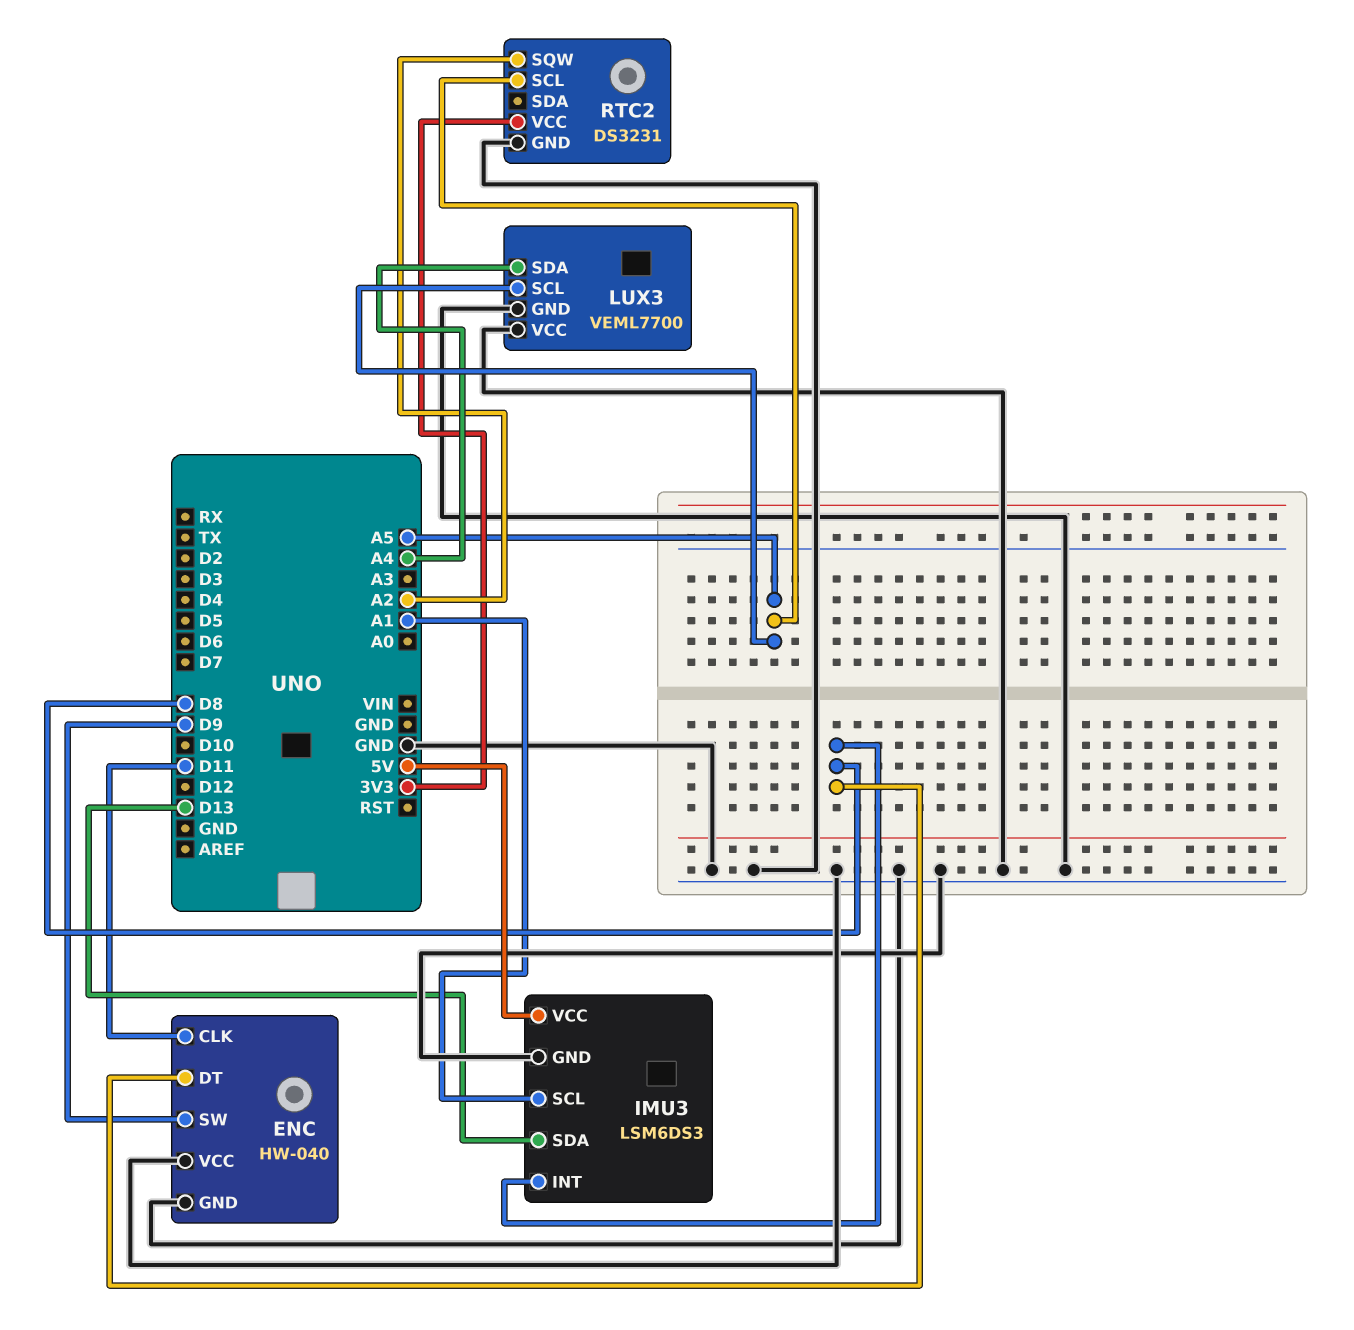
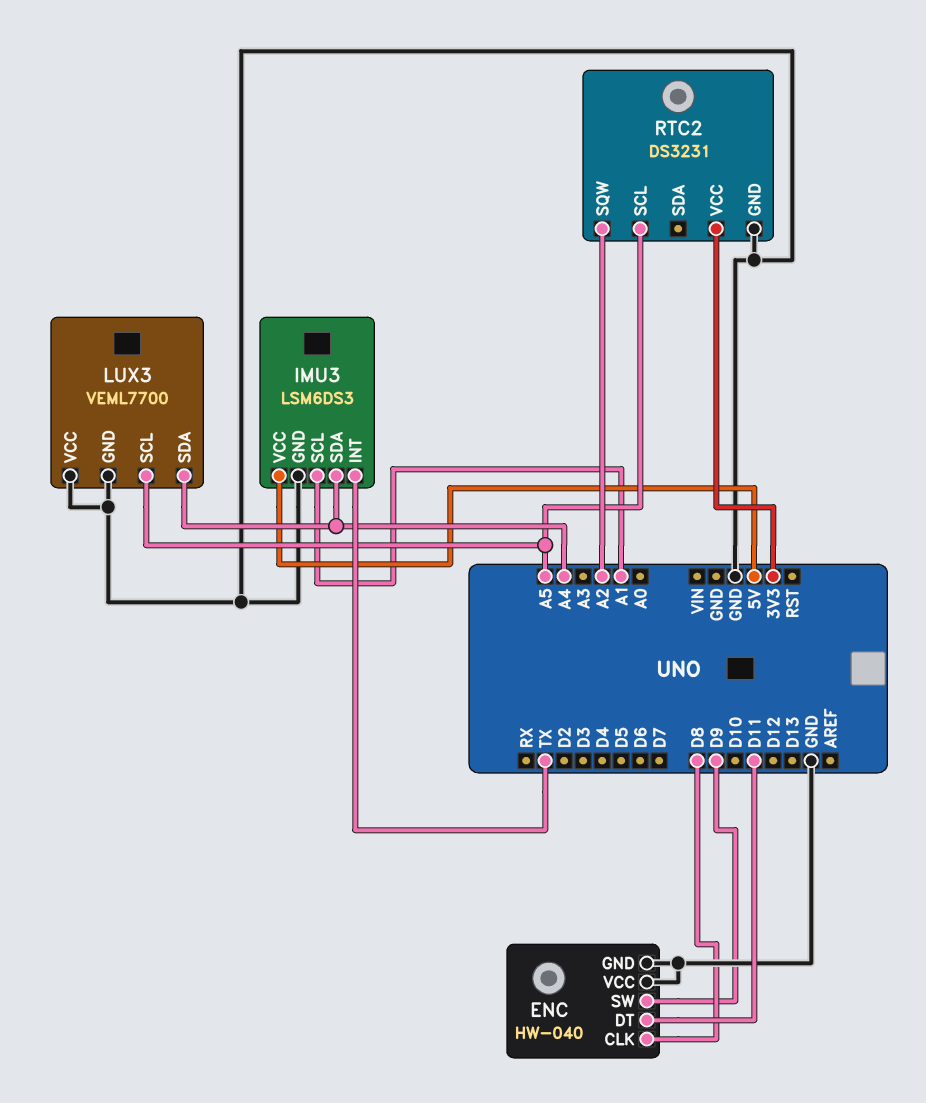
ENC pin CLK: D11 -> D8
ENC pin DT: D8 -> D11
IMU3 pin INT: D8 -> TX
IMU3 pin SDA: D13 -> A4

